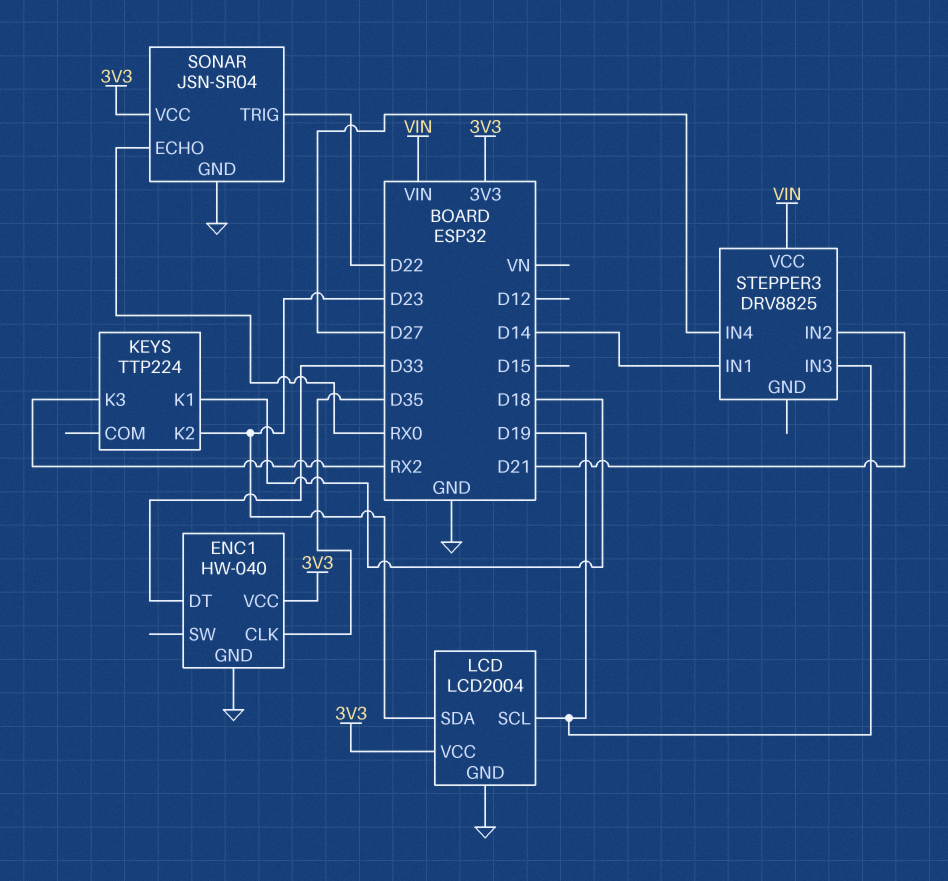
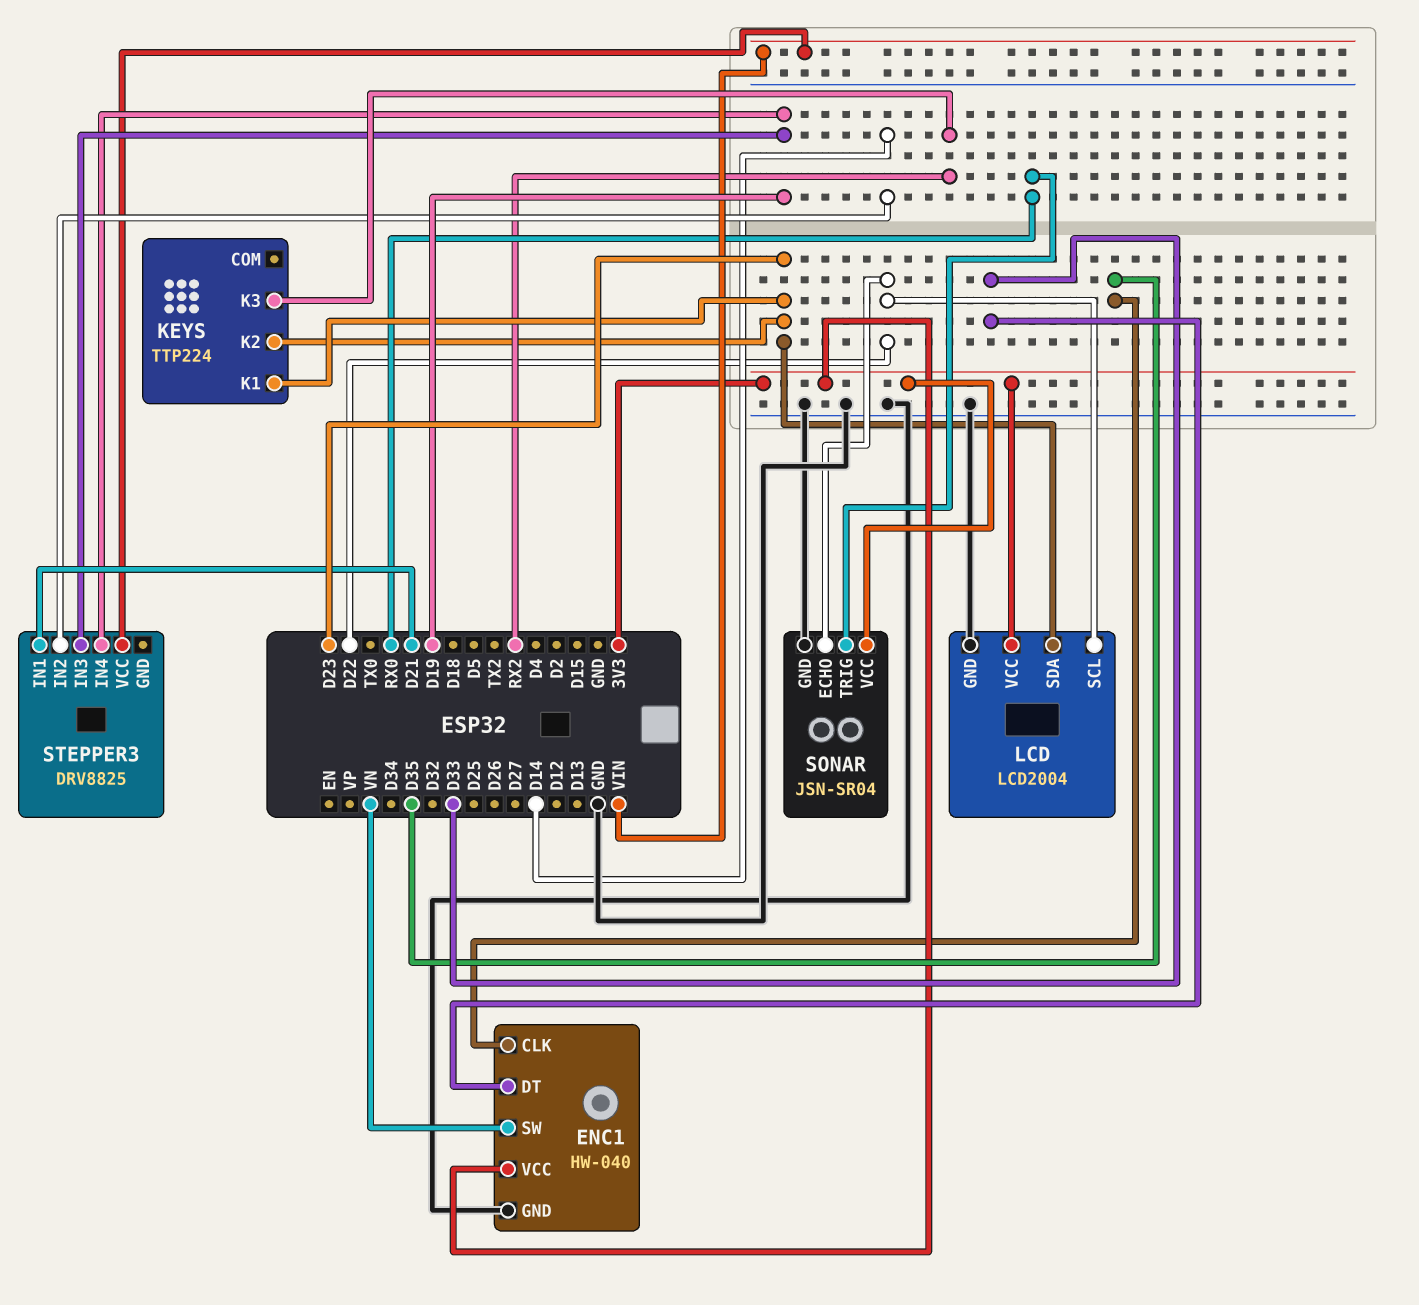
ENC1 pin SW: none -> VN
KEYS pin K1: D18 -> D23
LCD pin SCL: D19 -> D22
SONAR pin ECHO: RX0 -> D22
SONAR pin TRIG: D22 -> RX0
STEPPER3 pin IN1: D14 -> D21
STEPPER3 pin IN2: D21 -> D14
STEPPER3 pin IN4: D27 -> D19

